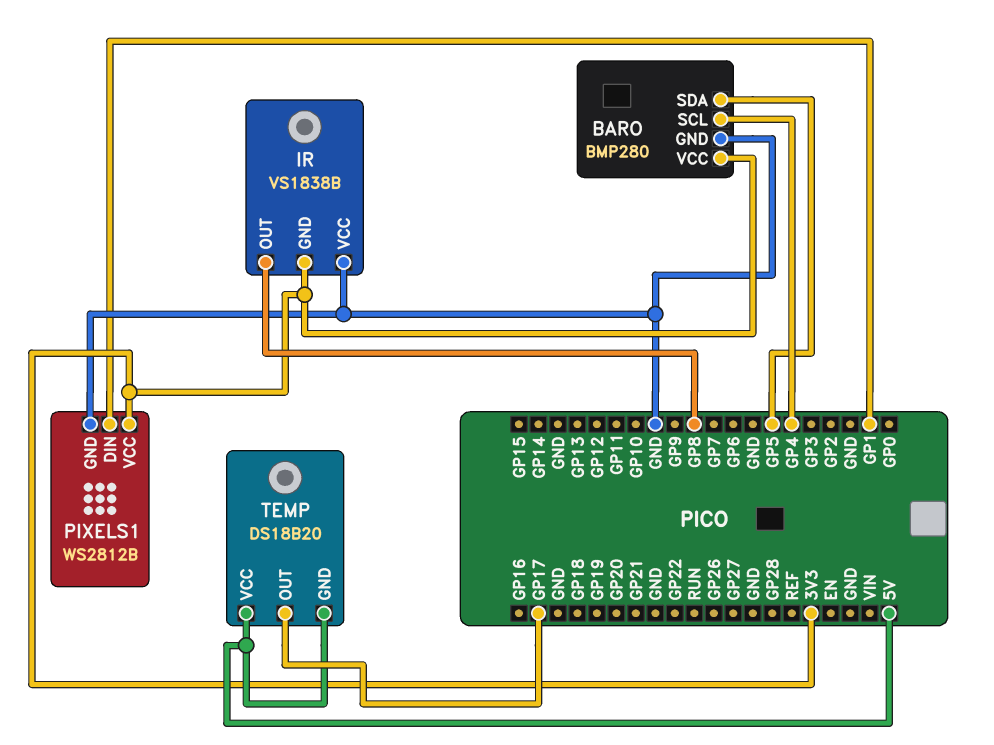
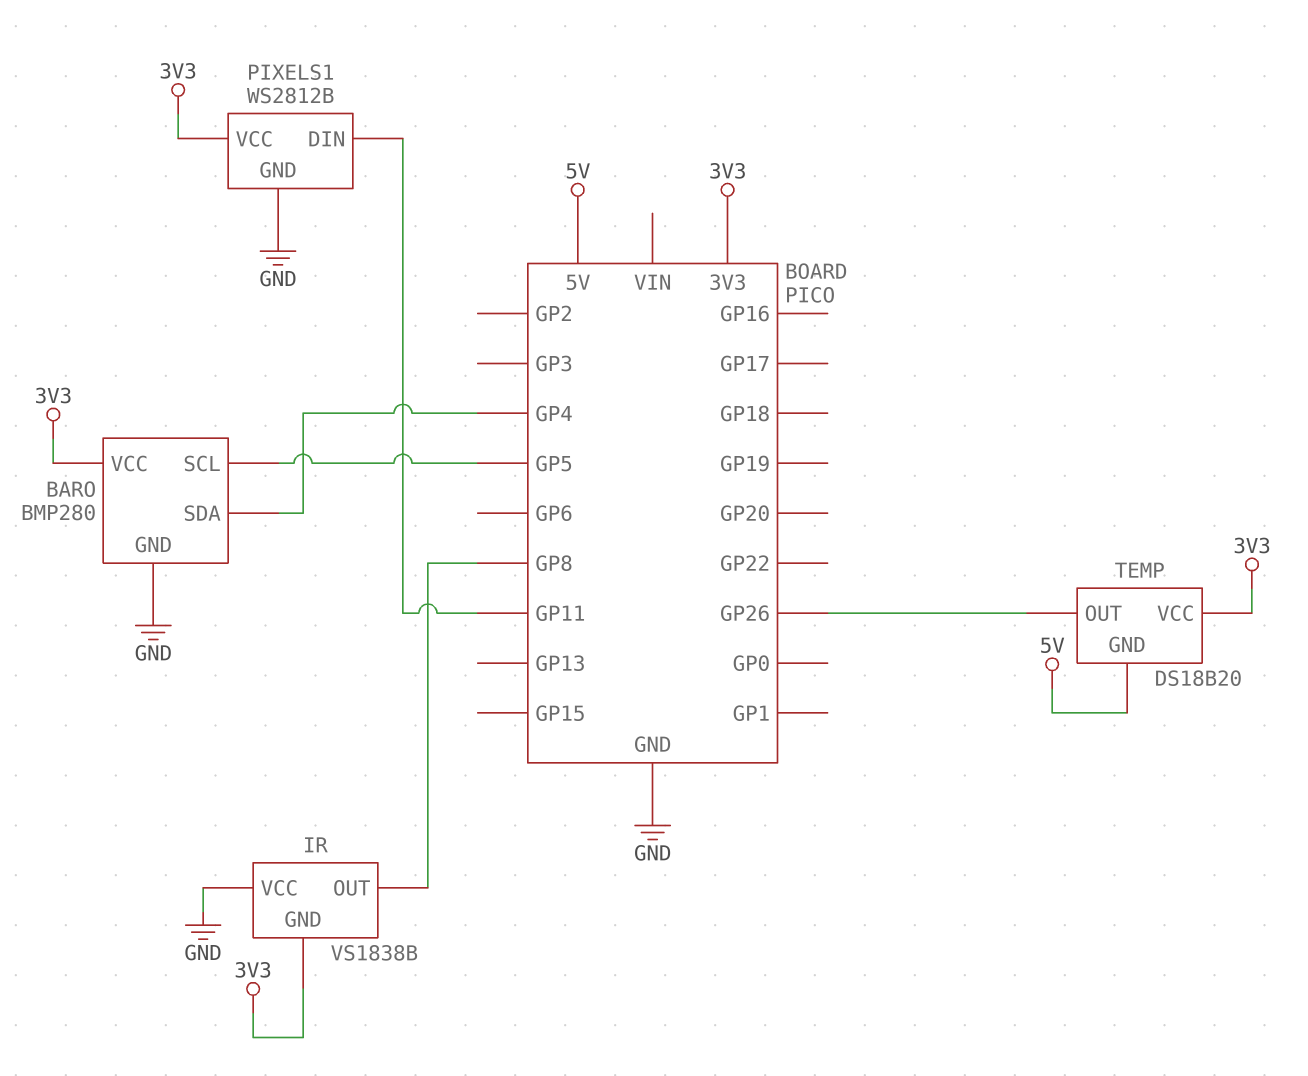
BARO pin SCL: GP4 -> GP5
BARO pin SDA: GP5 -> GP4
PIXELS1 pin DIN: GP1 -> GP11
TEMP pin OUT: GP17 -> GP26
TEMP pin VCC: 5V -> 3V3

